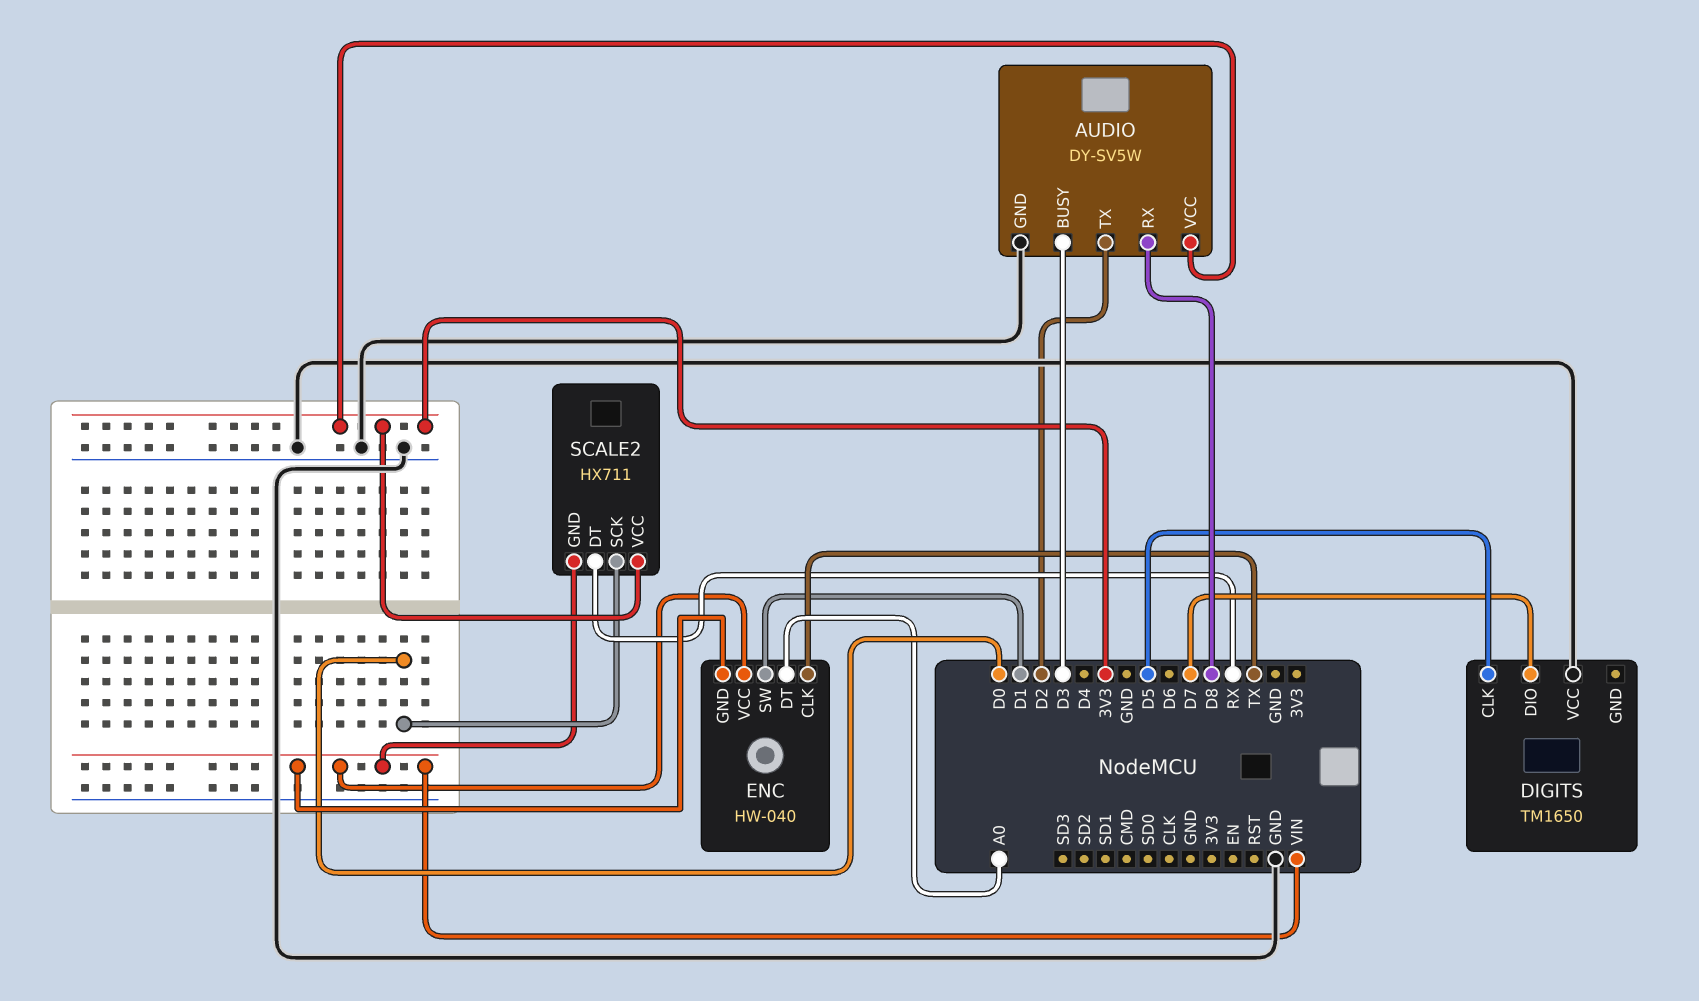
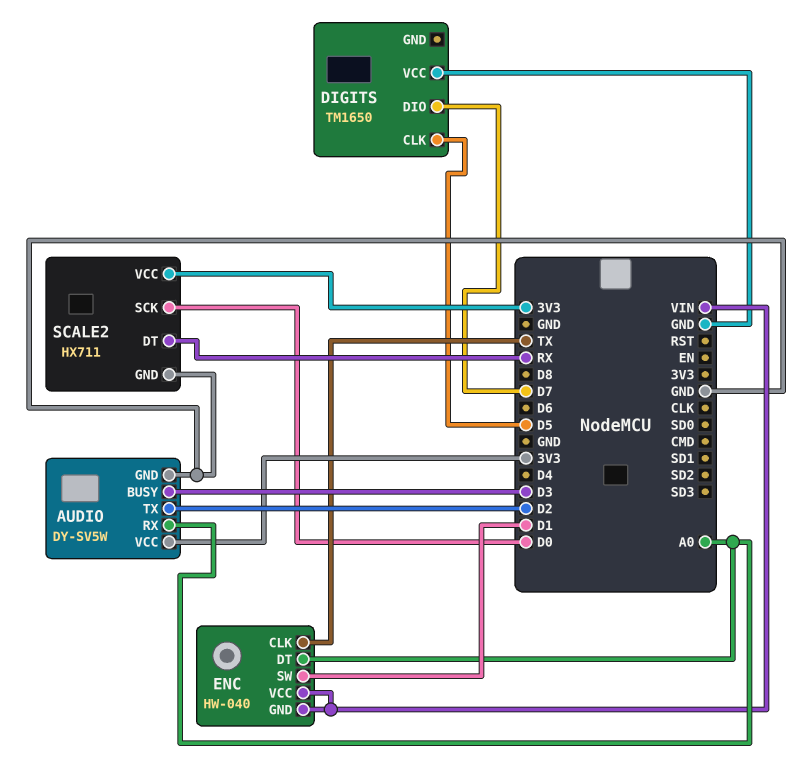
AUDIO pin RX: D8 -> A0
SCALE2 pin GND: VIN -> GND

